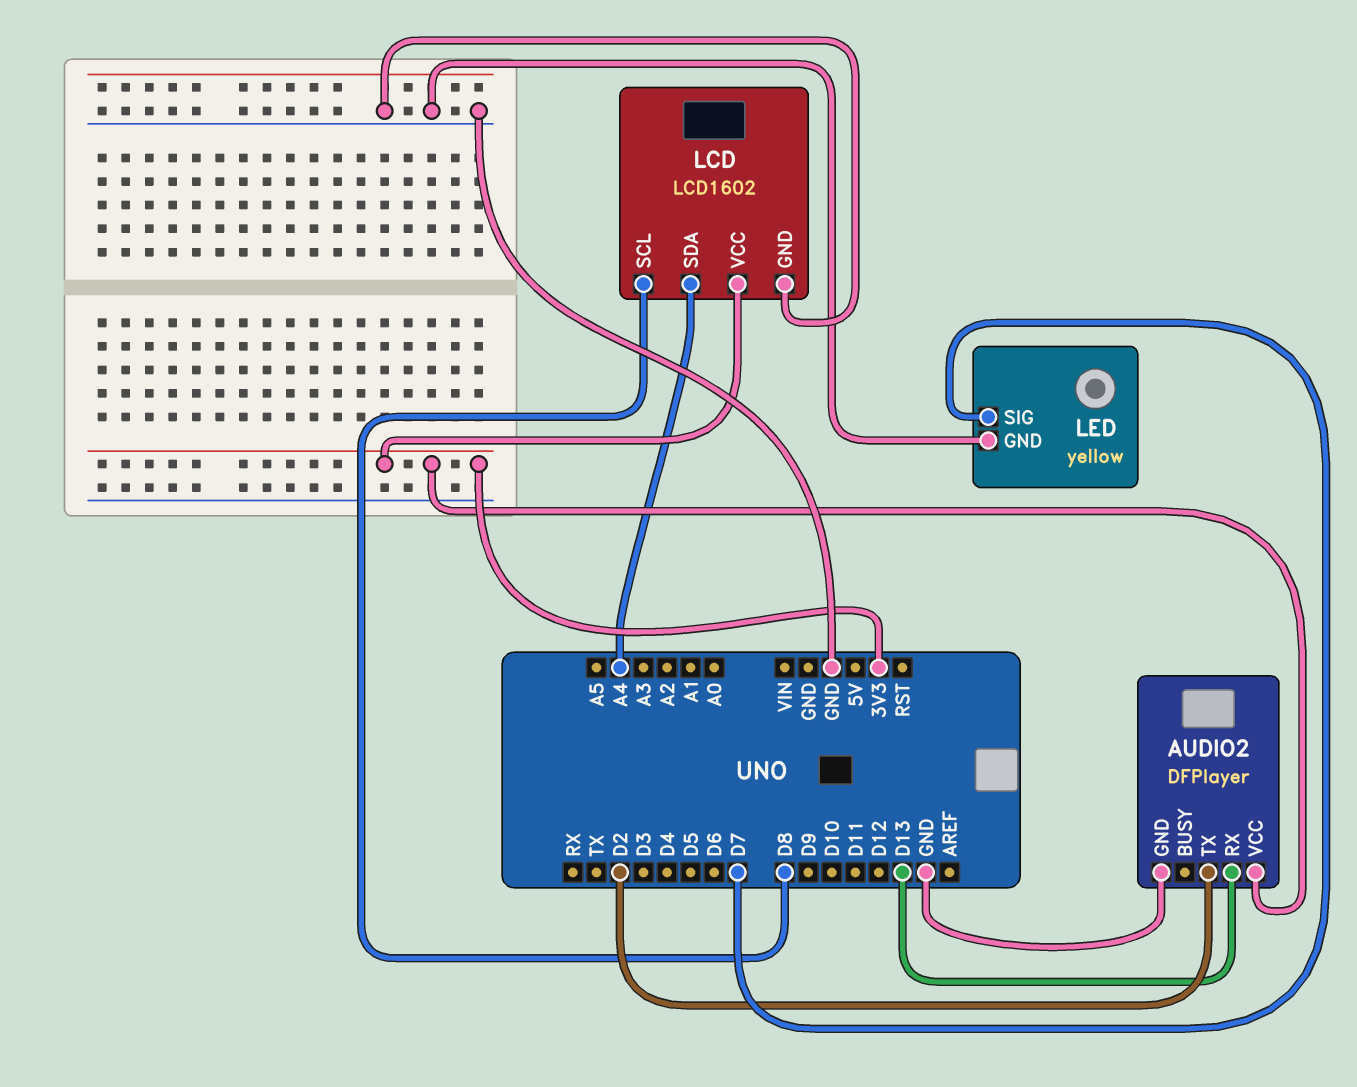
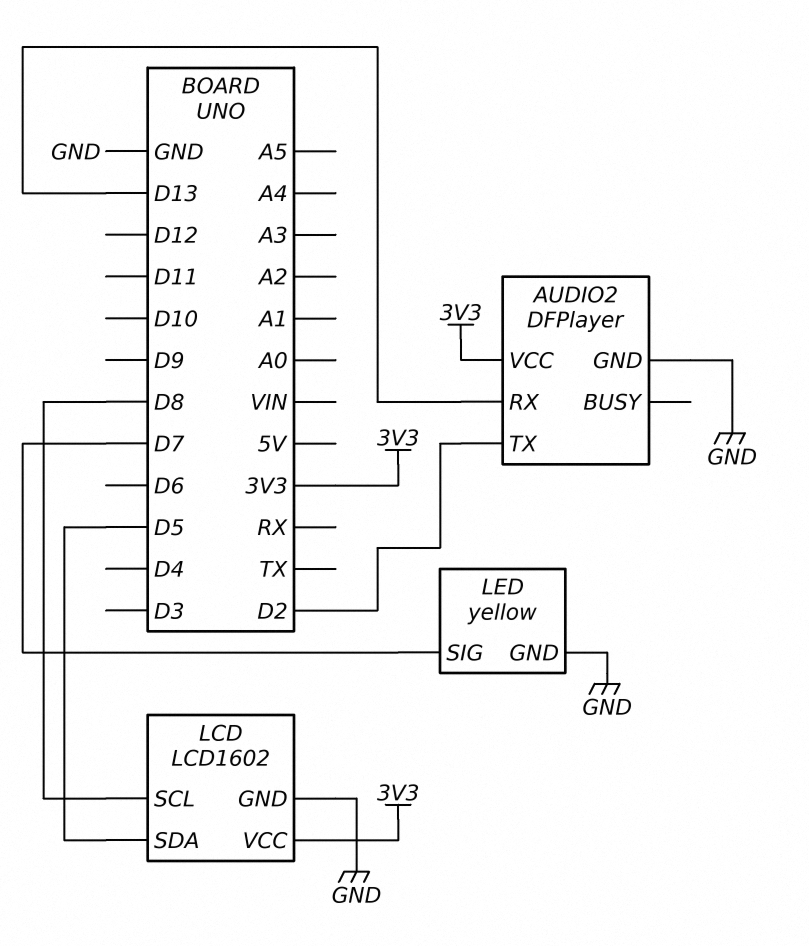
LCD pin SDA: A4 -> D5

